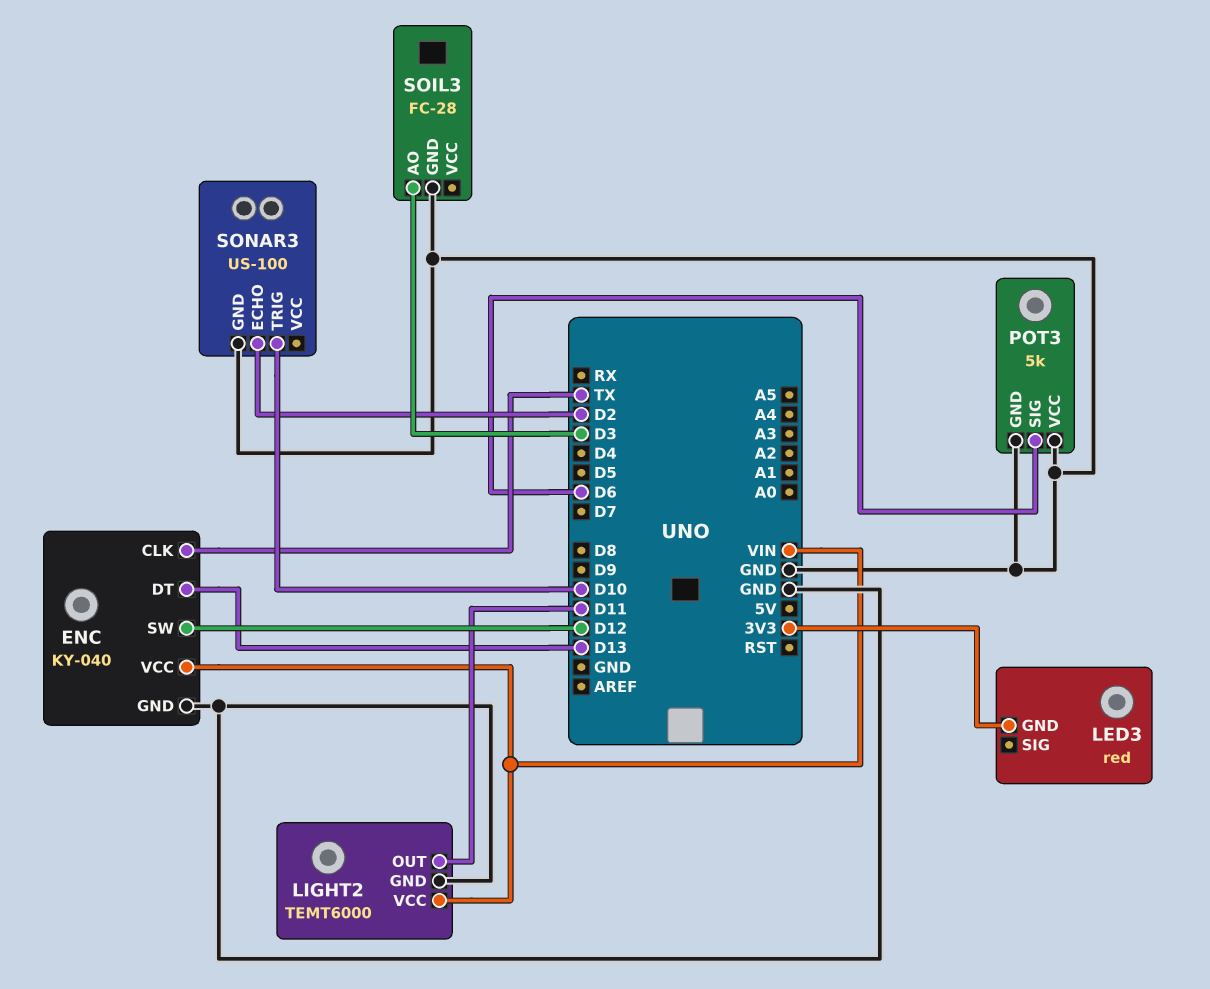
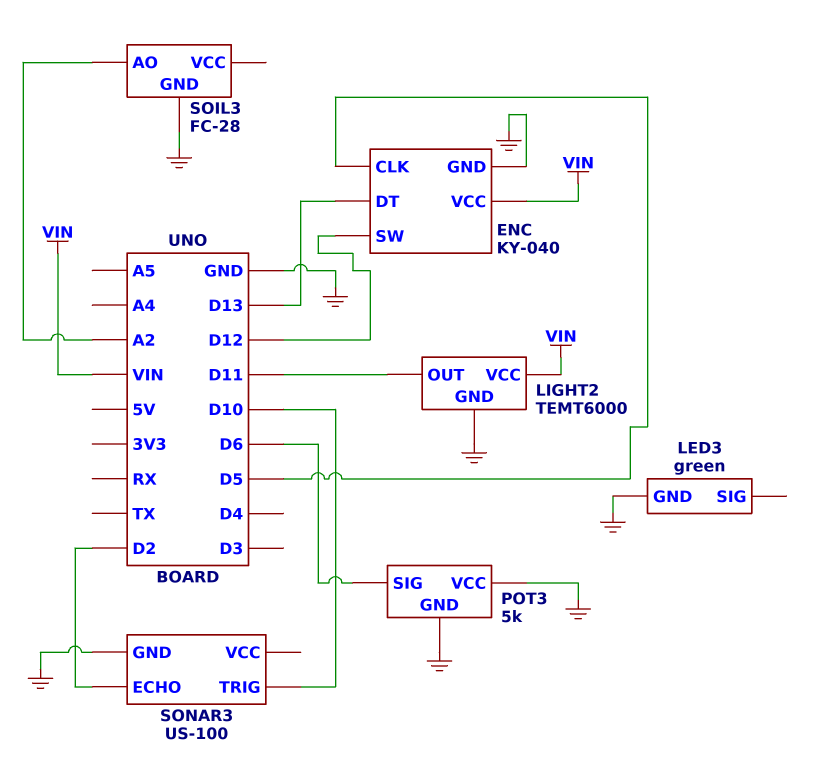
ENC pin CLK: TX -> D5
LED3: red -> green
LED3 pin GND: 3V3 -> GND
SOIL3 pin AO: D3 -> A2

